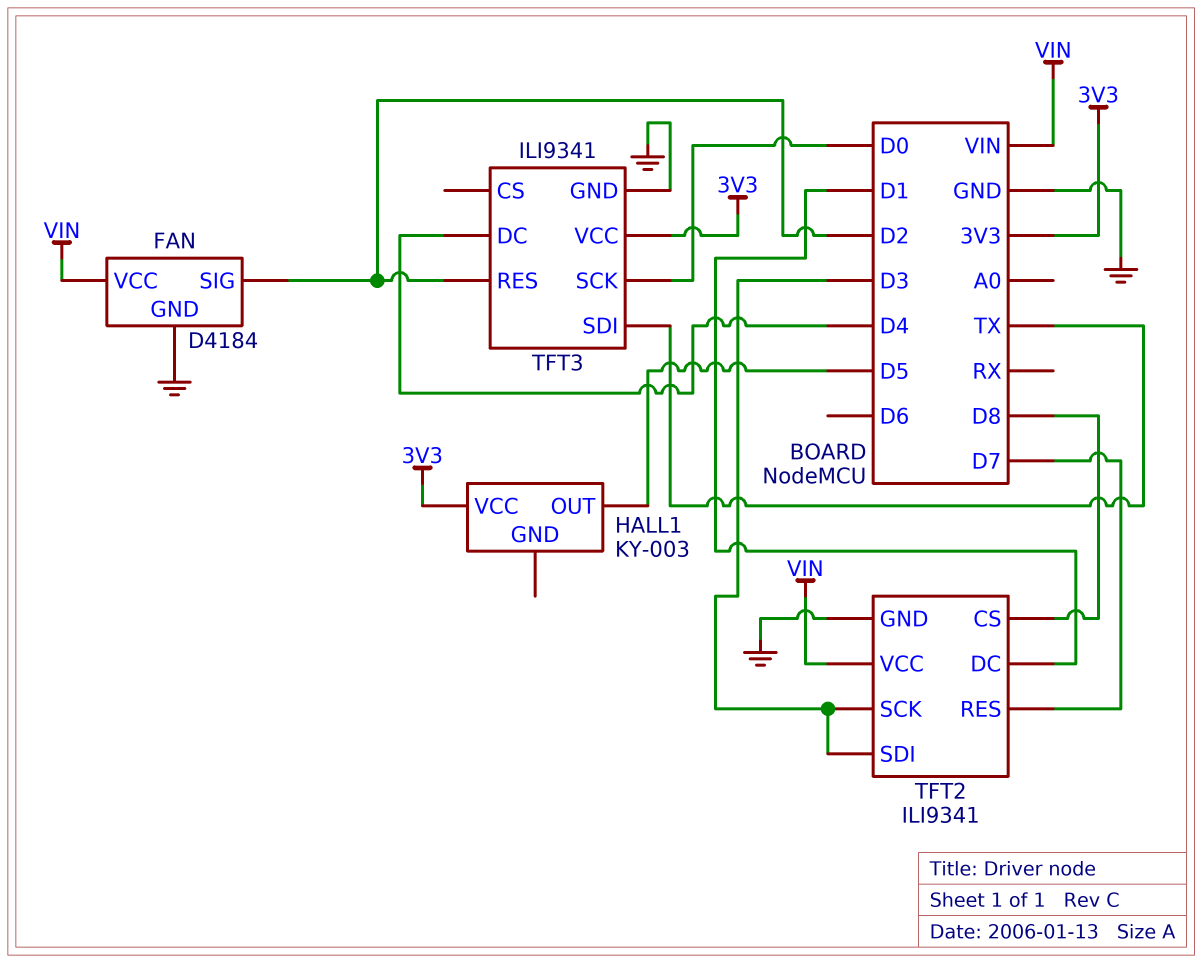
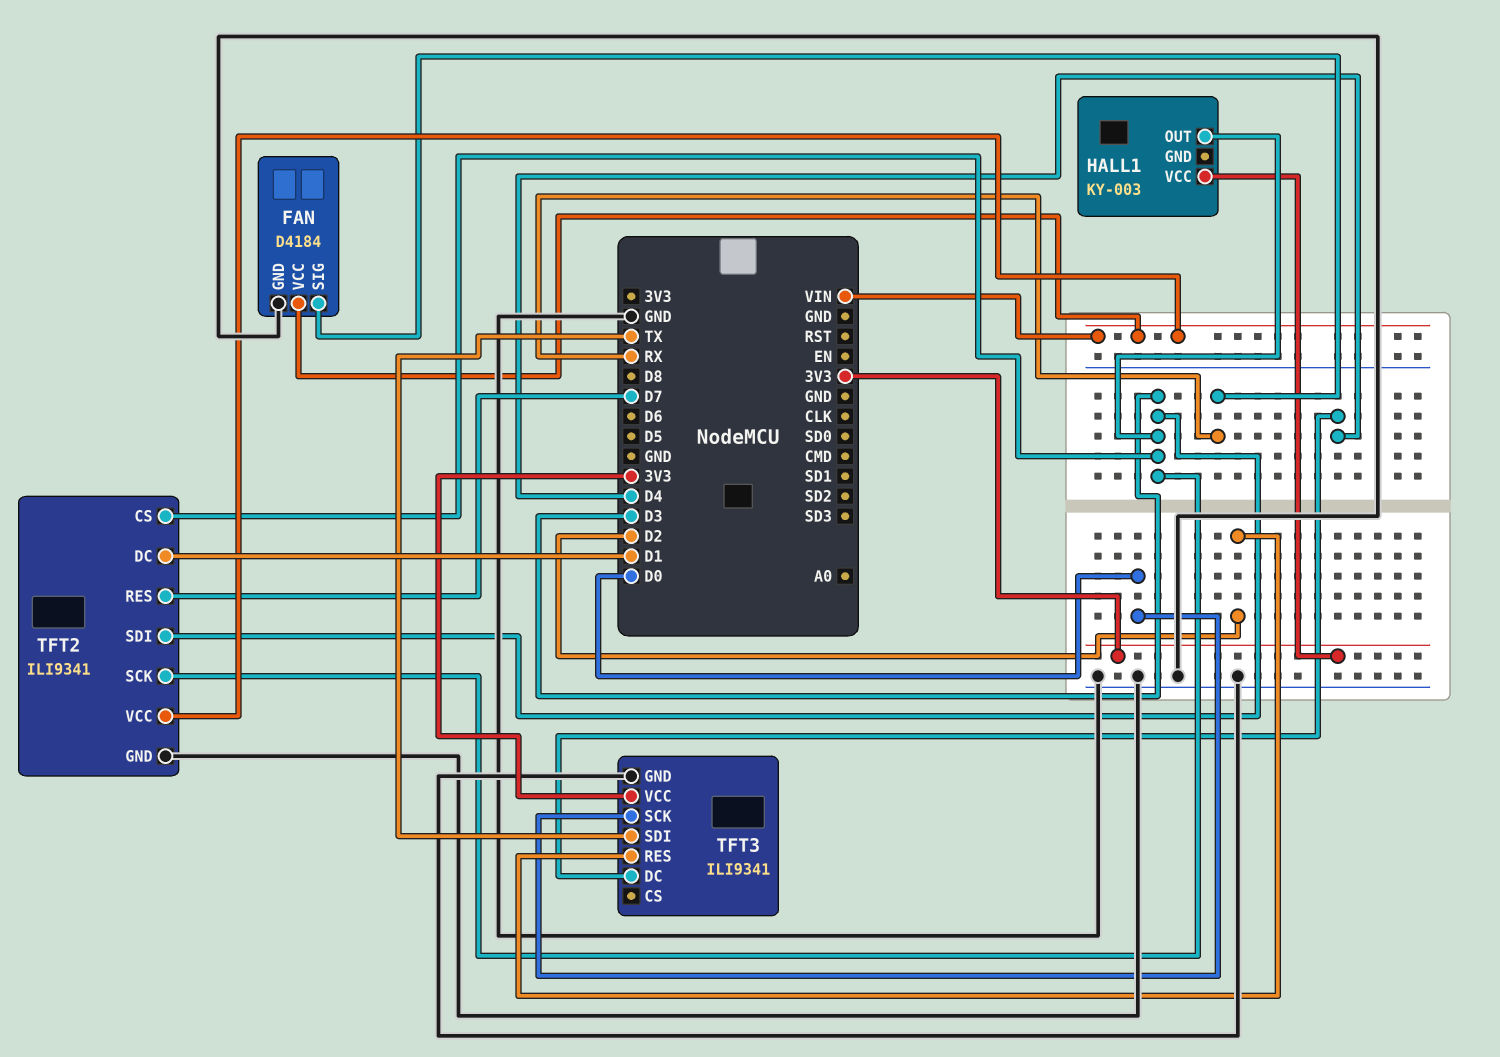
FAN pin SIG: D2 -> RX
HALL1 pin OUT: D5 -> D3
TFT2 pin CS: D8 -> D3

